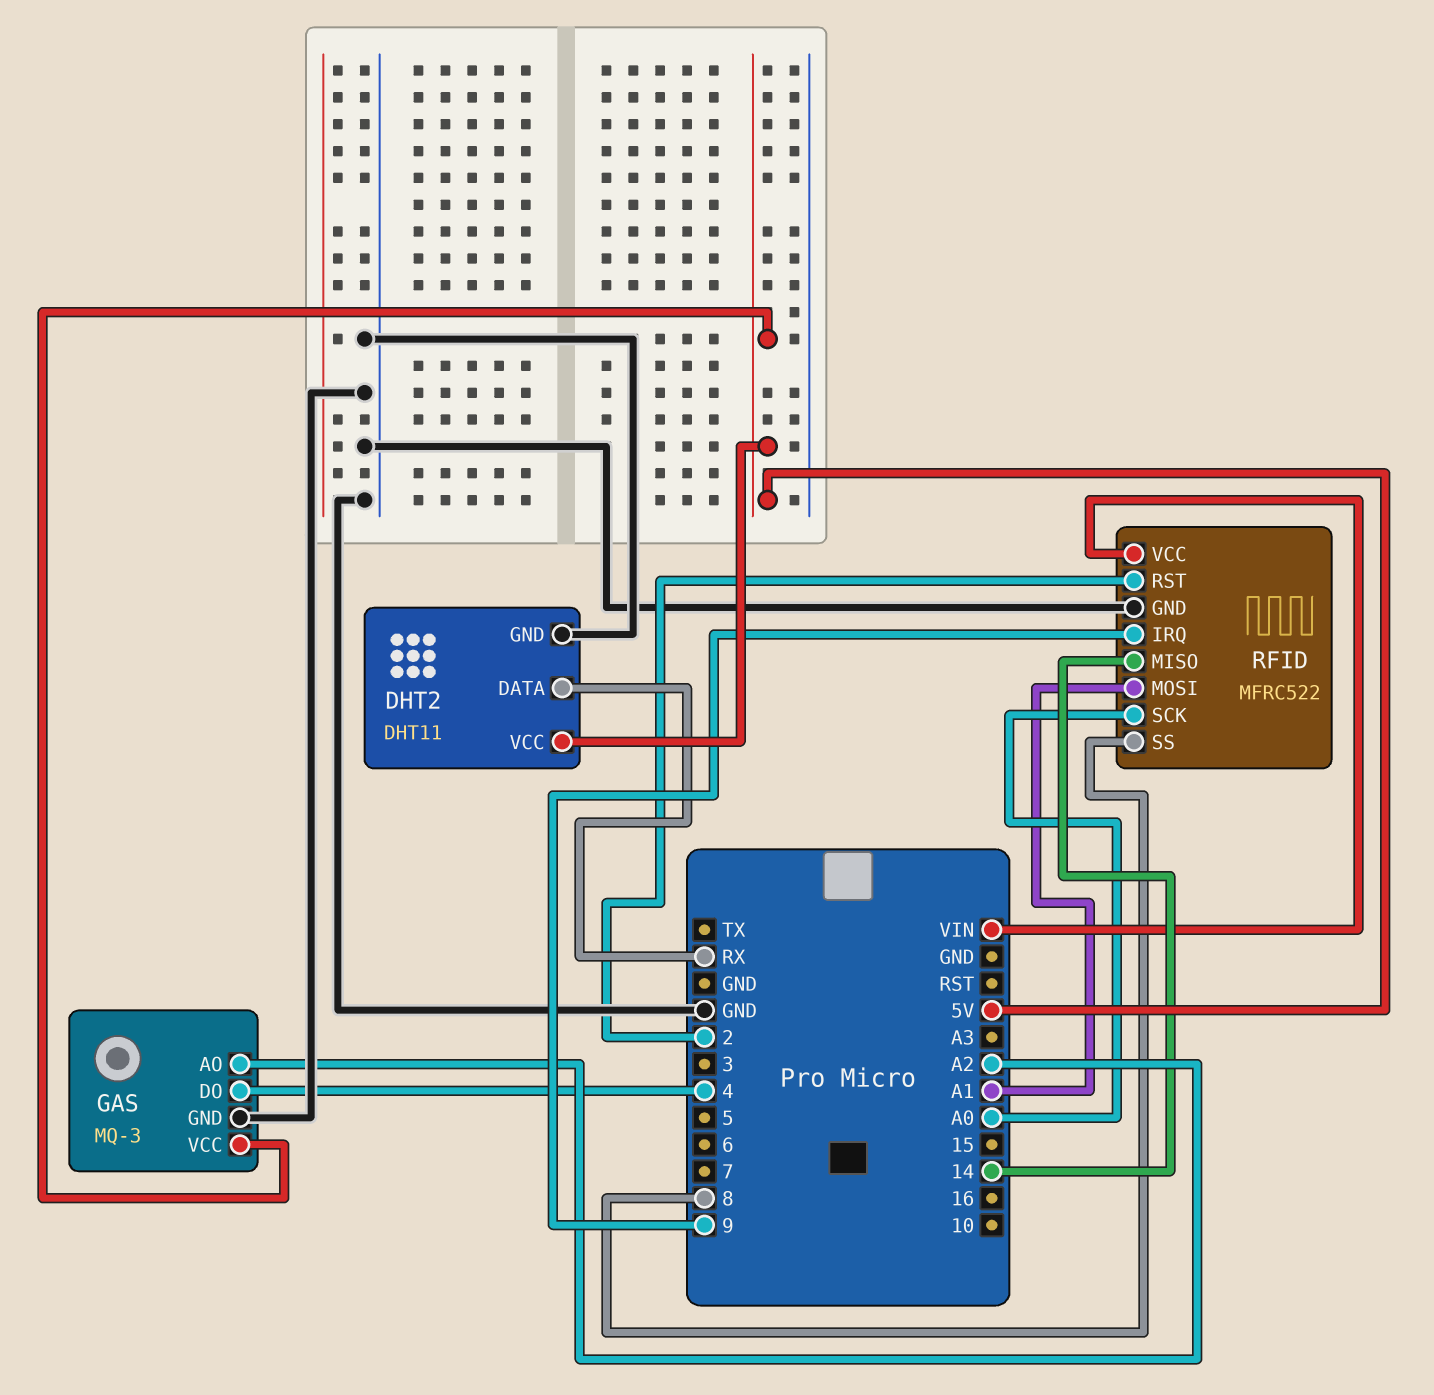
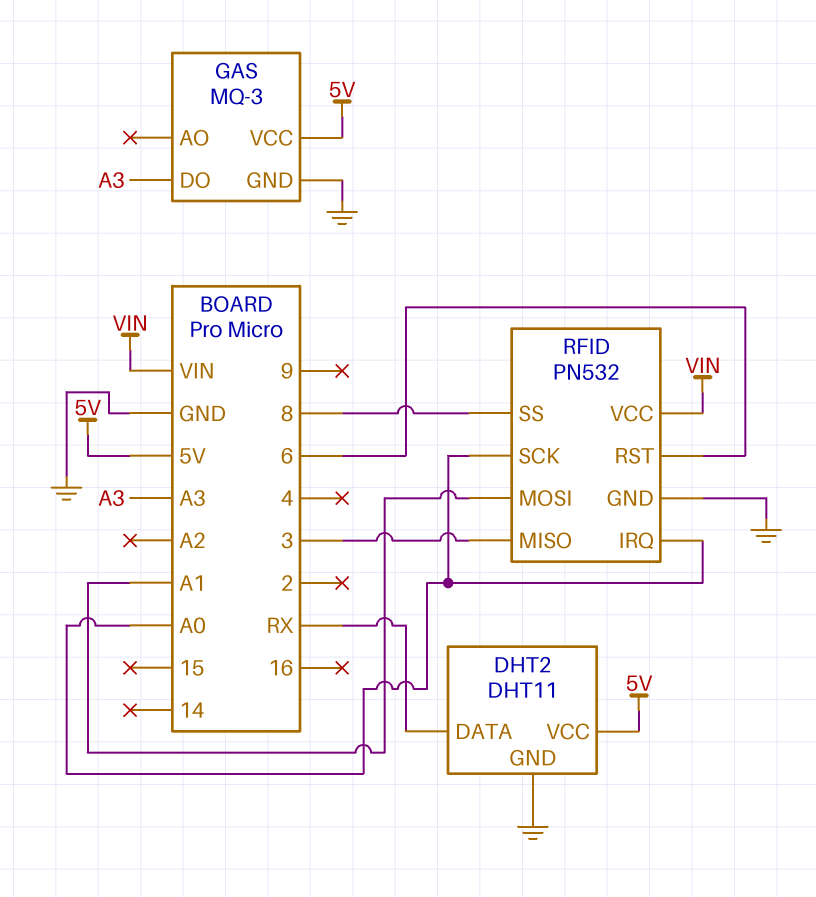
GAS pin AO: A2 -> none
GAS pin DO: 4 -> A3
RFID: MFRC522 -> PN532
RFID pin IRQ: 9 -> A0
RFID pin MISO: 14 -> 3
RFID pin RST: 2 -> 6

